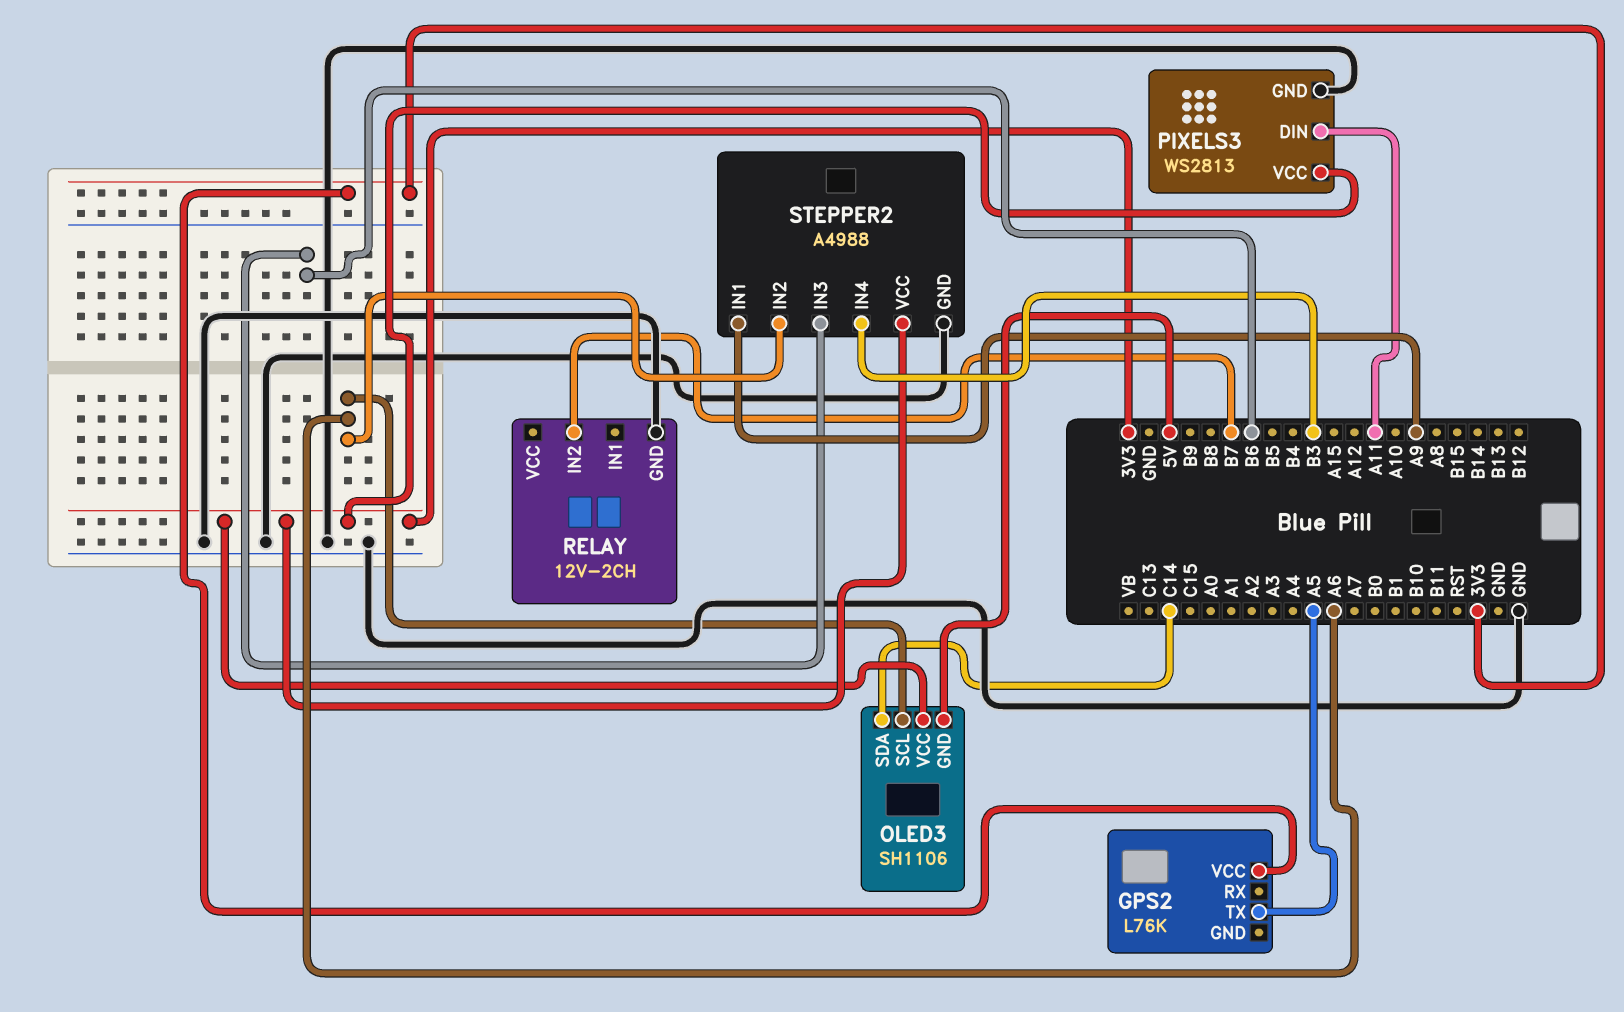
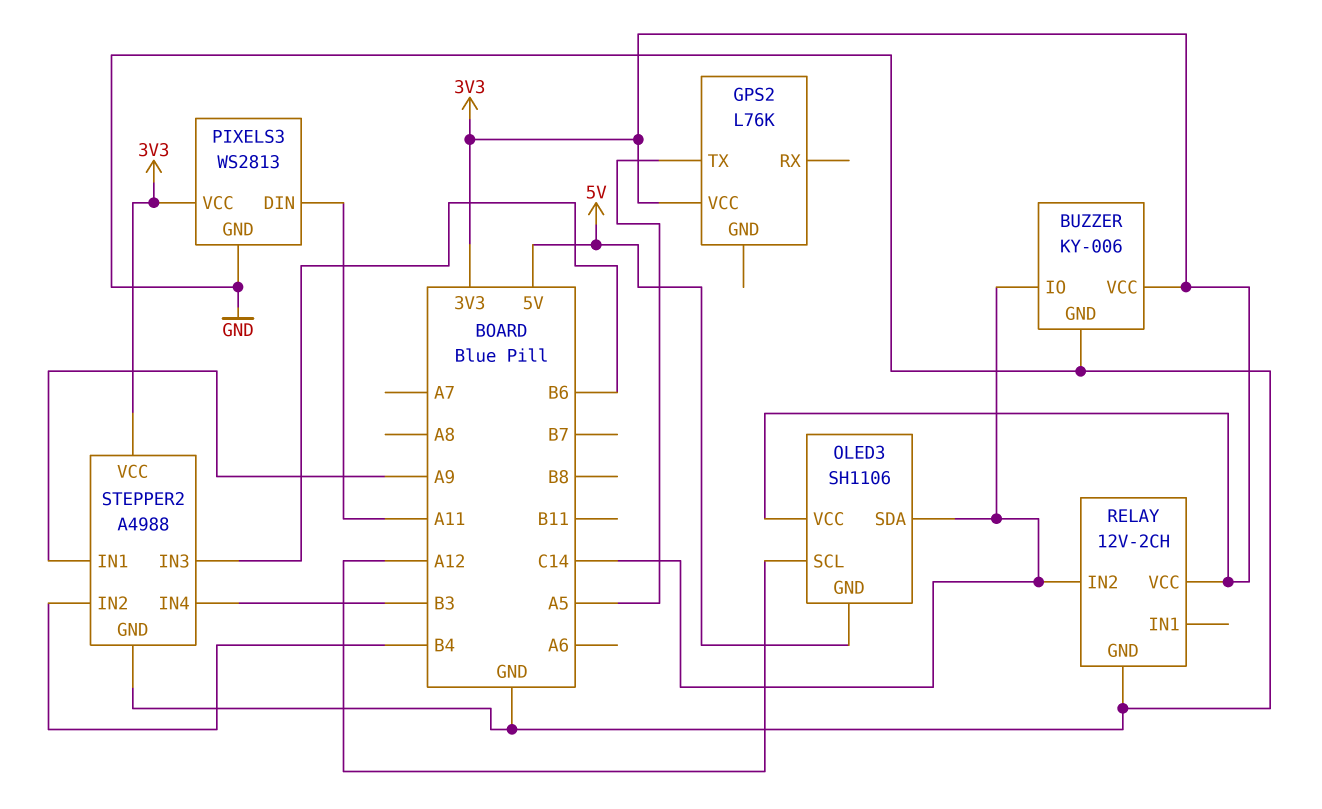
BUZZER: none -> KY-006
BUZZER pin GND: none -> GND
BUZZER pin IO: none -> C14
BUZZER pin VCC: none -> 3V3
OLED3 pin SCL: A6 -> A12
RELAY pin IN2: B7 -> C14
RELAY pin VCC: none -> 3V3
STEPPER2 pin IN2: A6 -> B4

